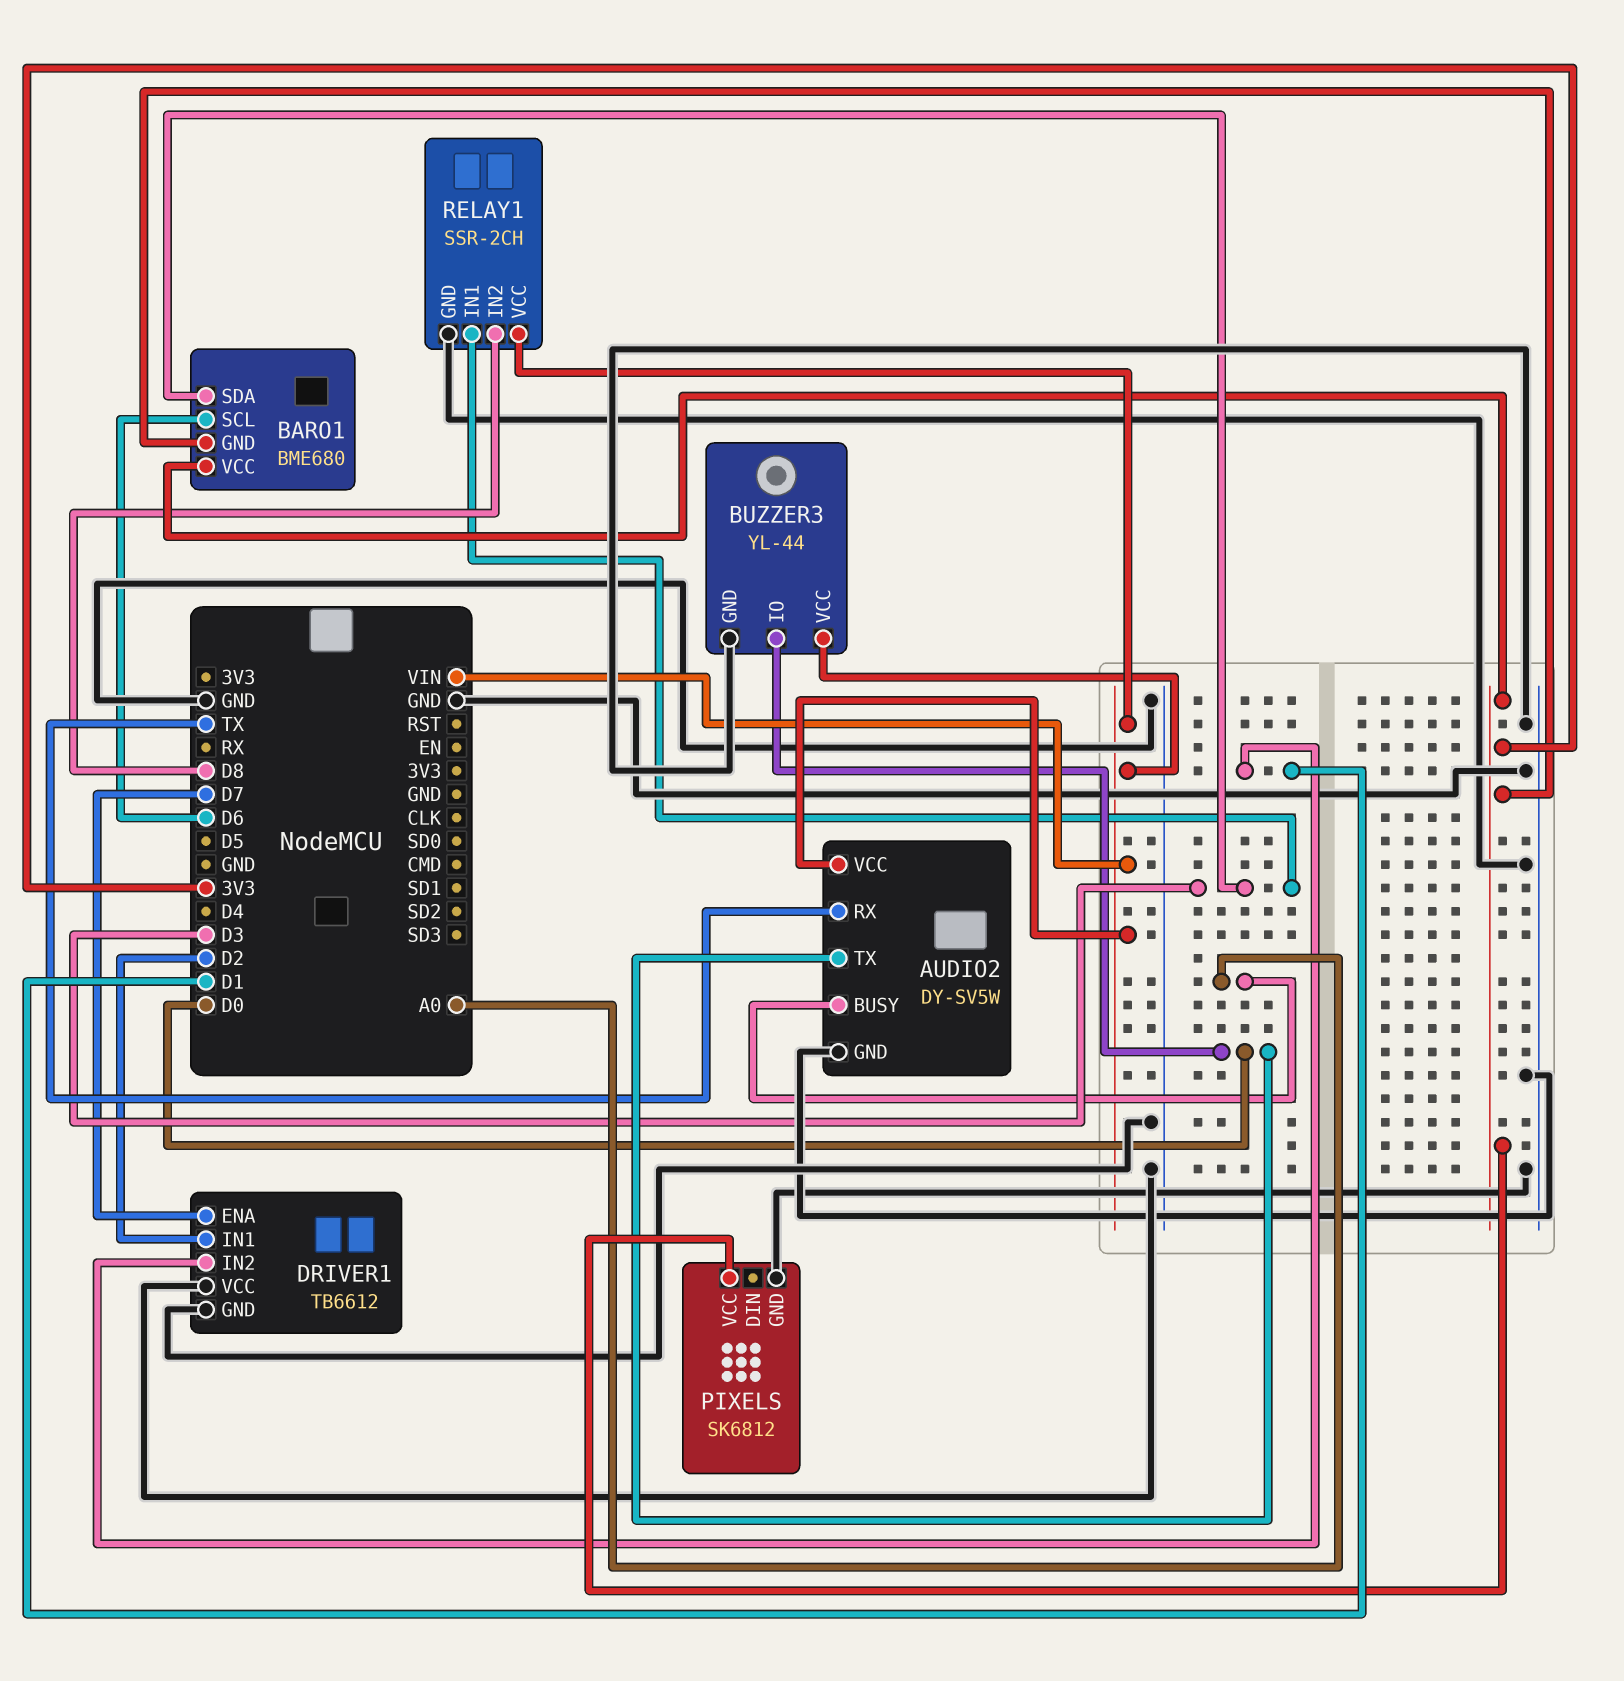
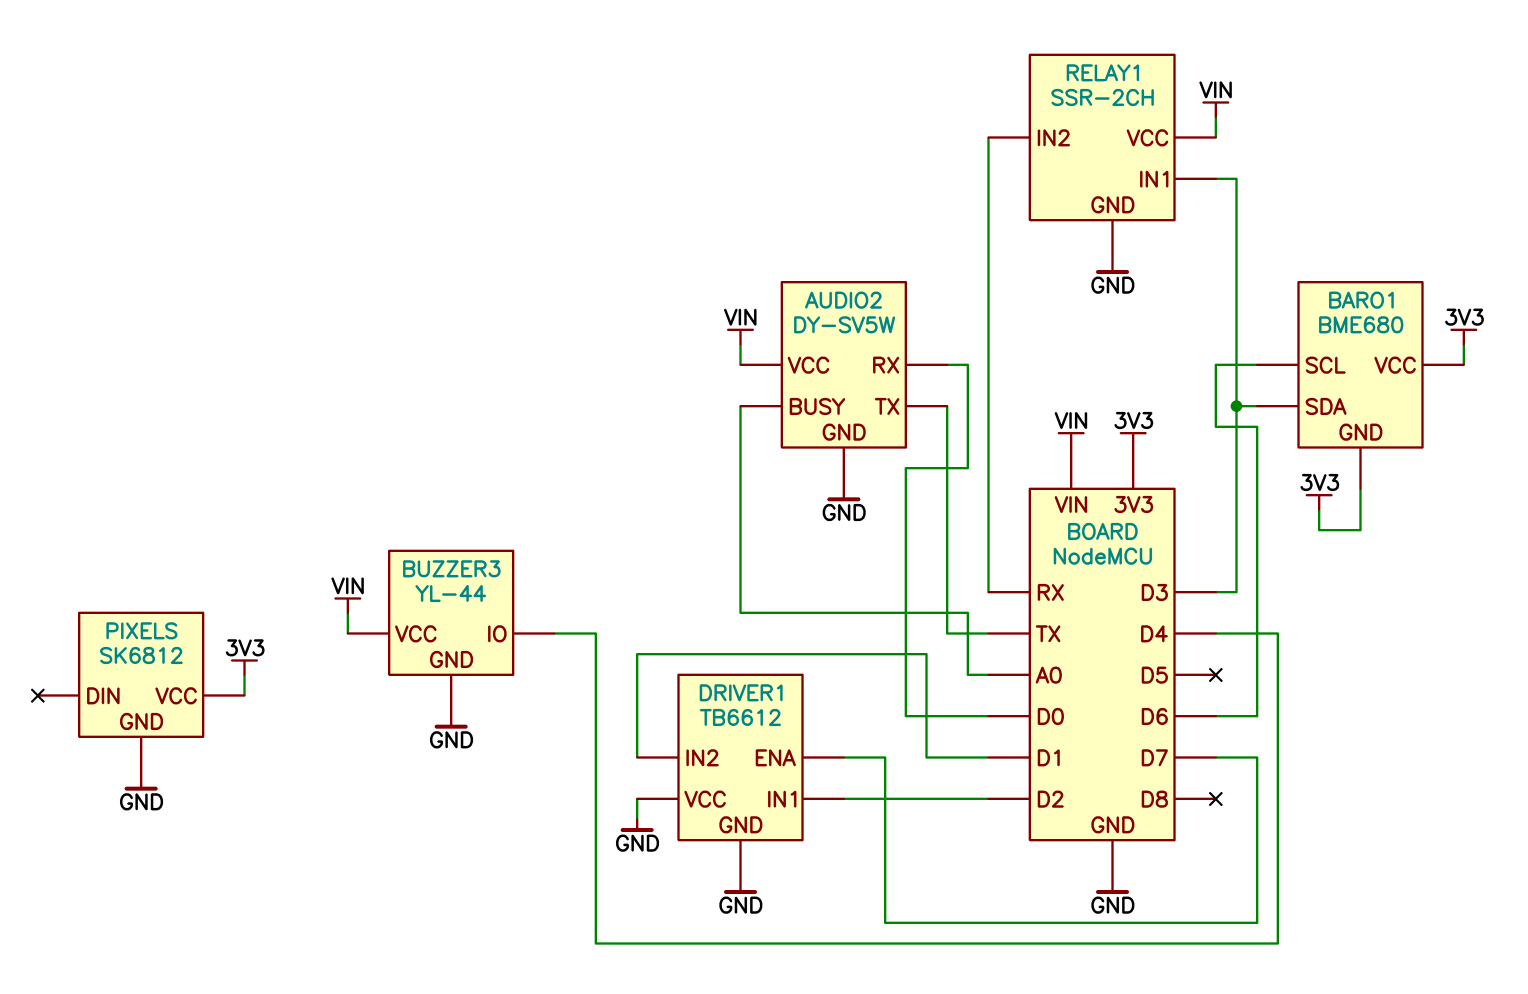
AUDIO2 pin RX: TX -> D0
AUDIO2 pin TX: D0 -> TX
BUZZER3 pin IO: D0 -> D4
RELAY1 pin IN2: D8 -> RX

